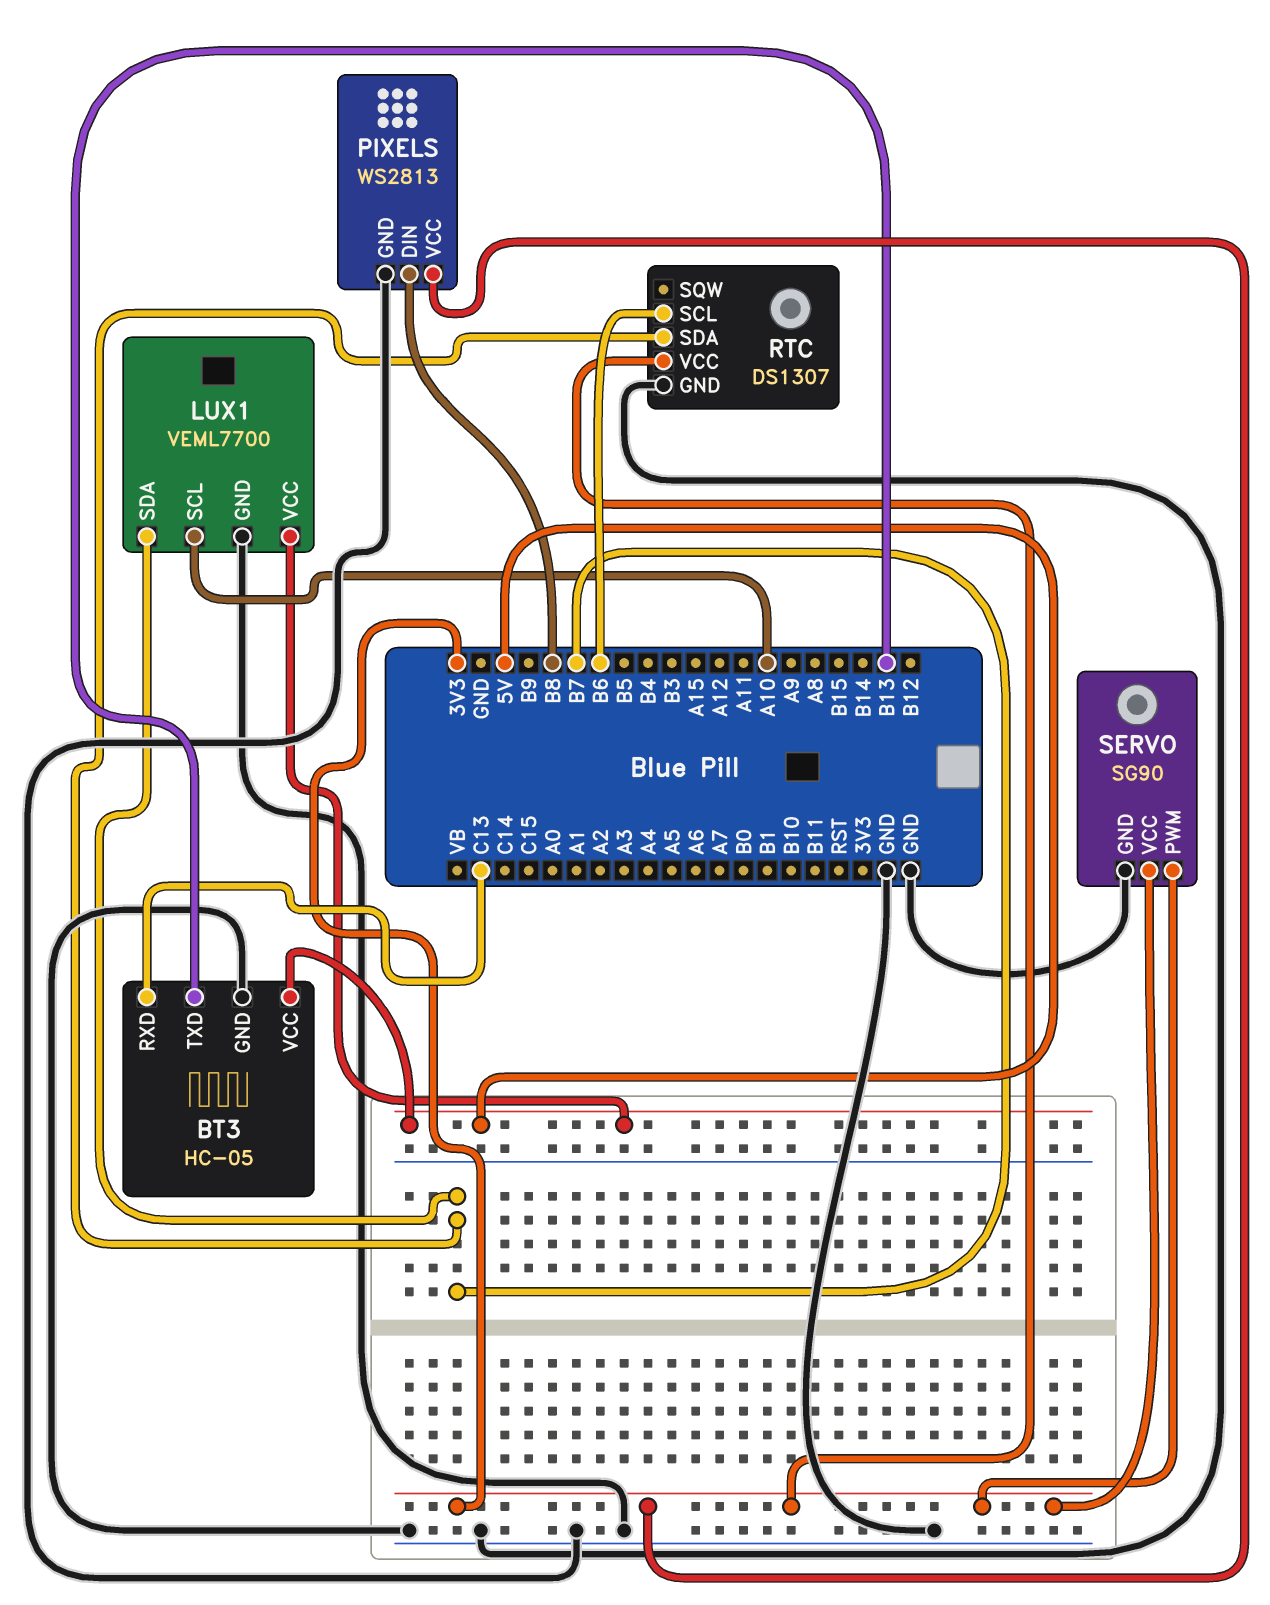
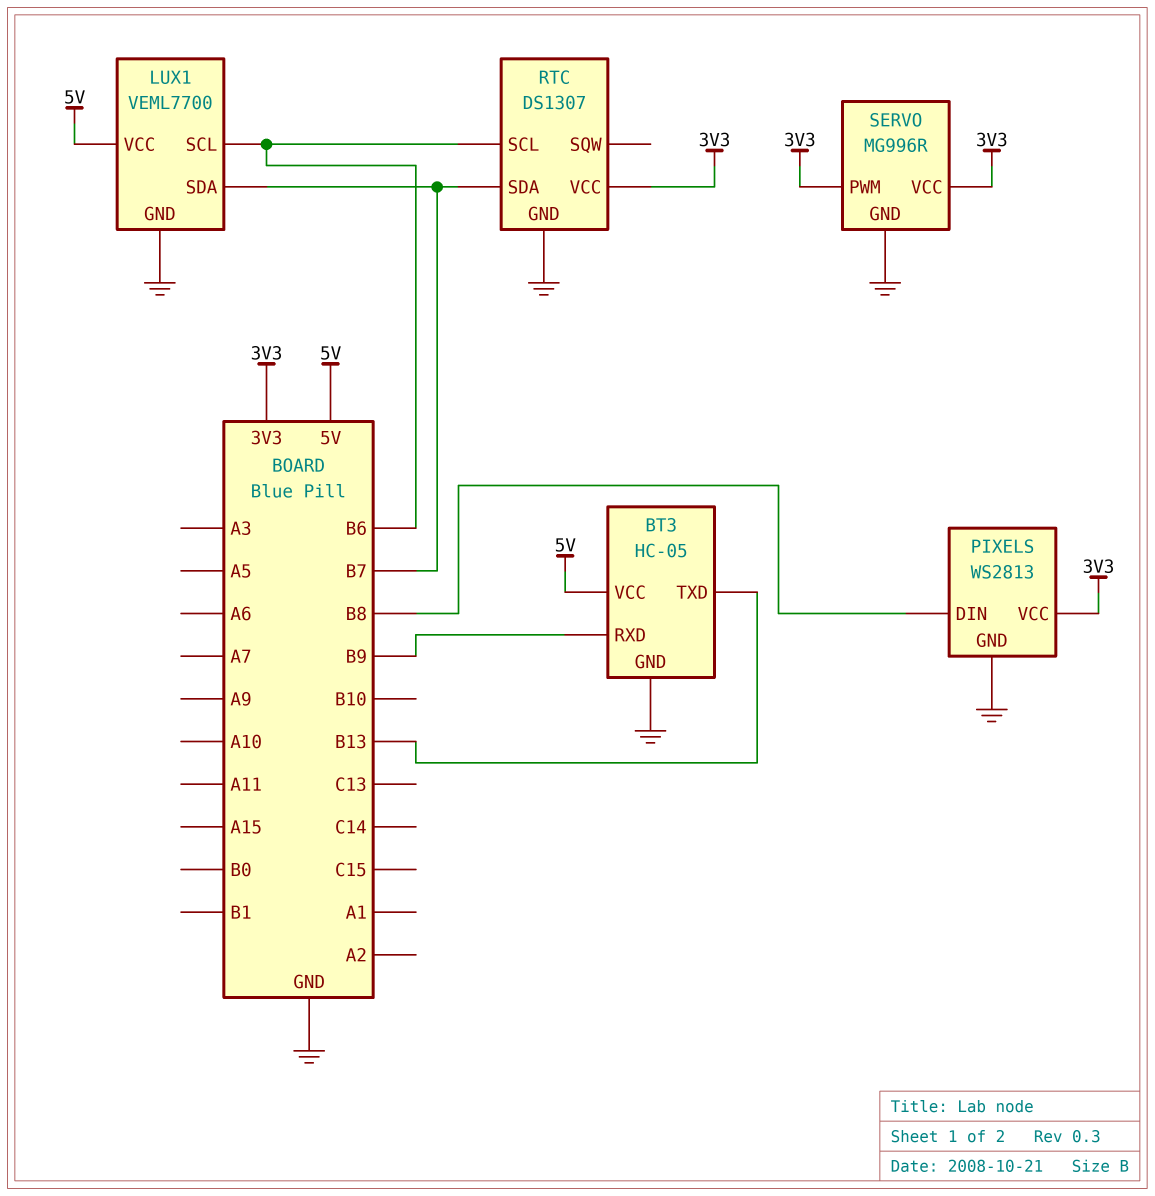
BT3 pin RXD: C13 -> B9
LUX1 pin SCL: A10 -> B6
SERVO: SG90 -> MG996R

